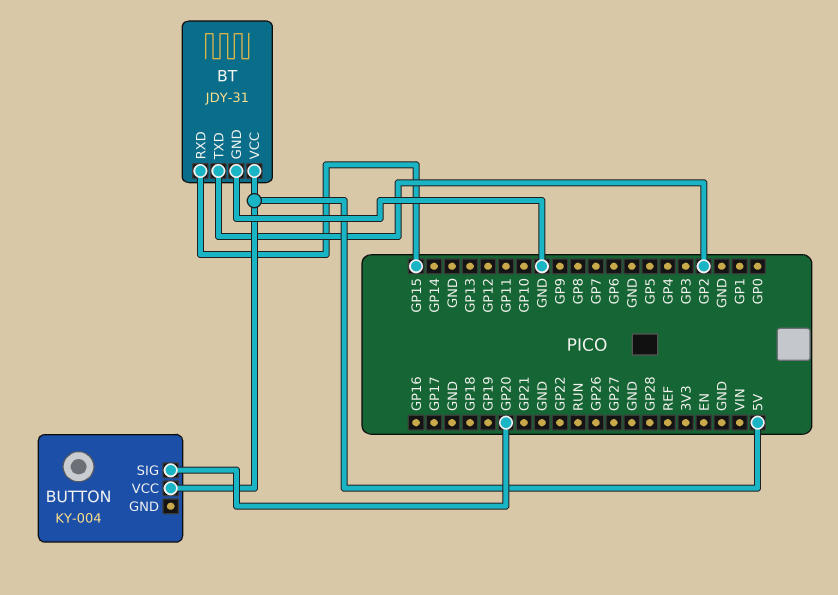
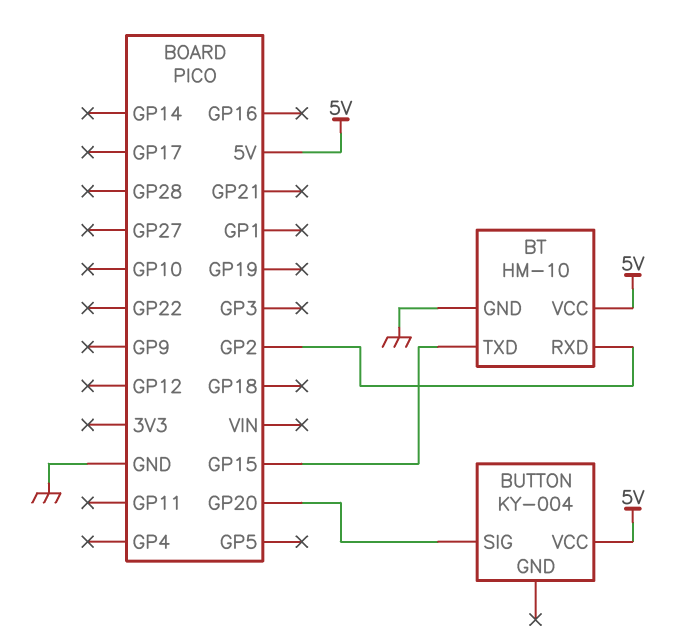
BT: JDY-31 -> HM-10
BT pin RXD: GP15 -> GP2
BT pin TXD: GP2 -> GP15

